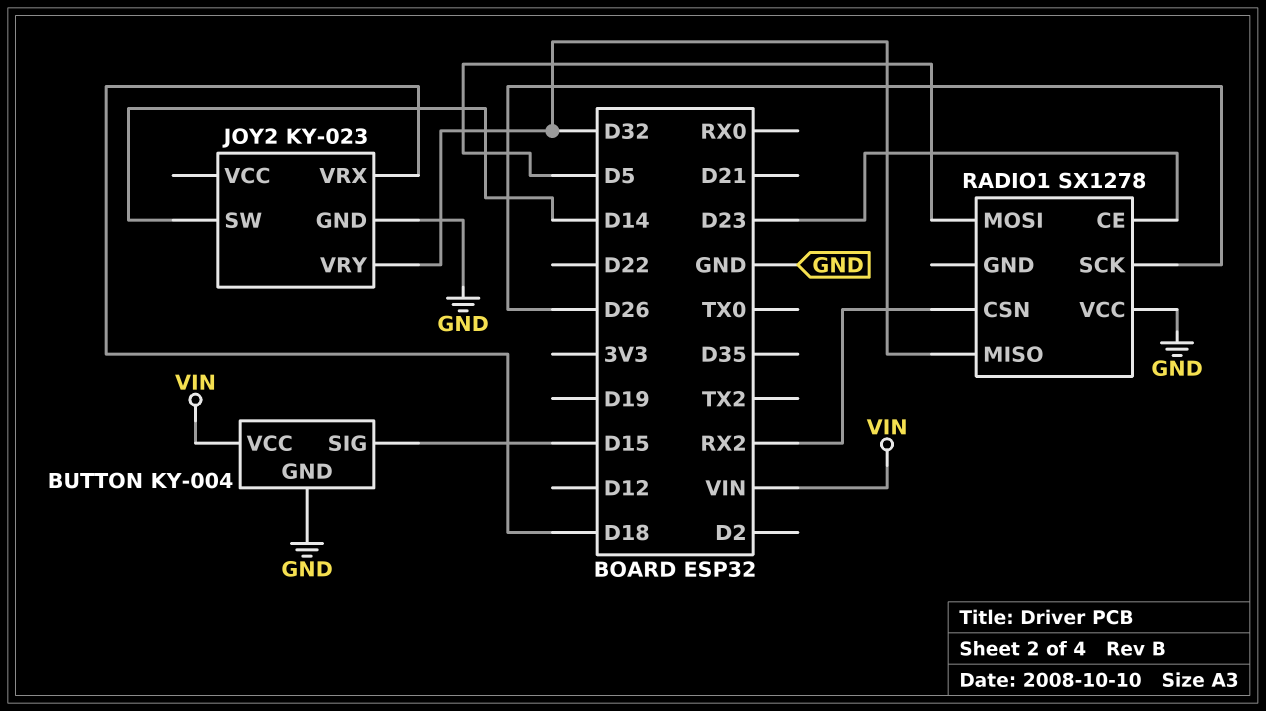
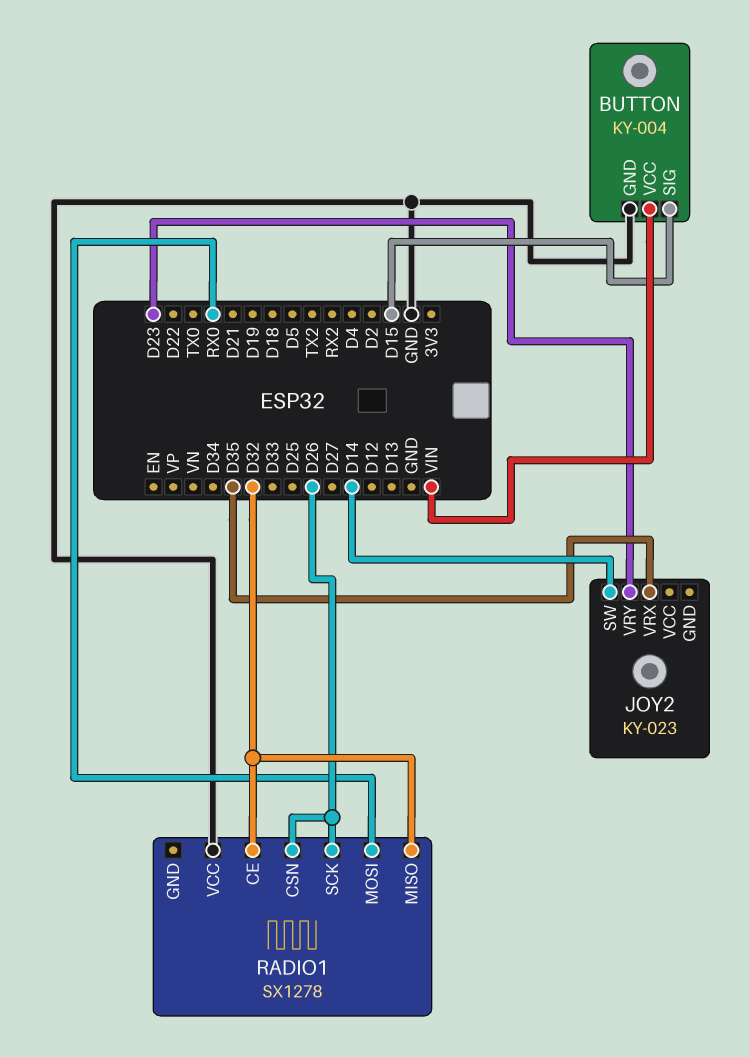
JOY2 pin GND: GND -> none
JOY2 pin VRX: D18 -> D35
JOY2 pin VRY: D32 -> D23
RADIO1 pin CE: D23 -> D32
RADIO1 pin CSN: RX2 -> D26
RADIO1 pin MOSI: D5 -> RX0

